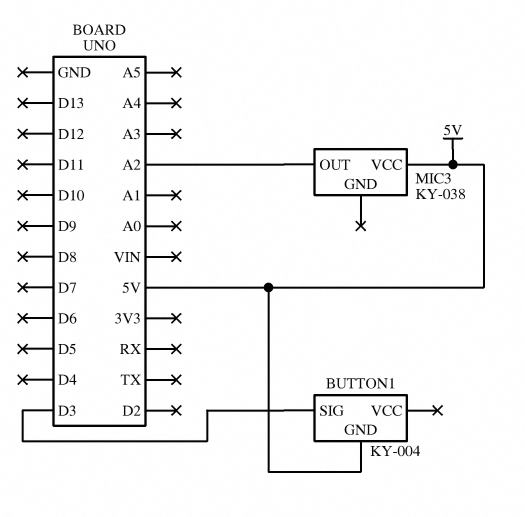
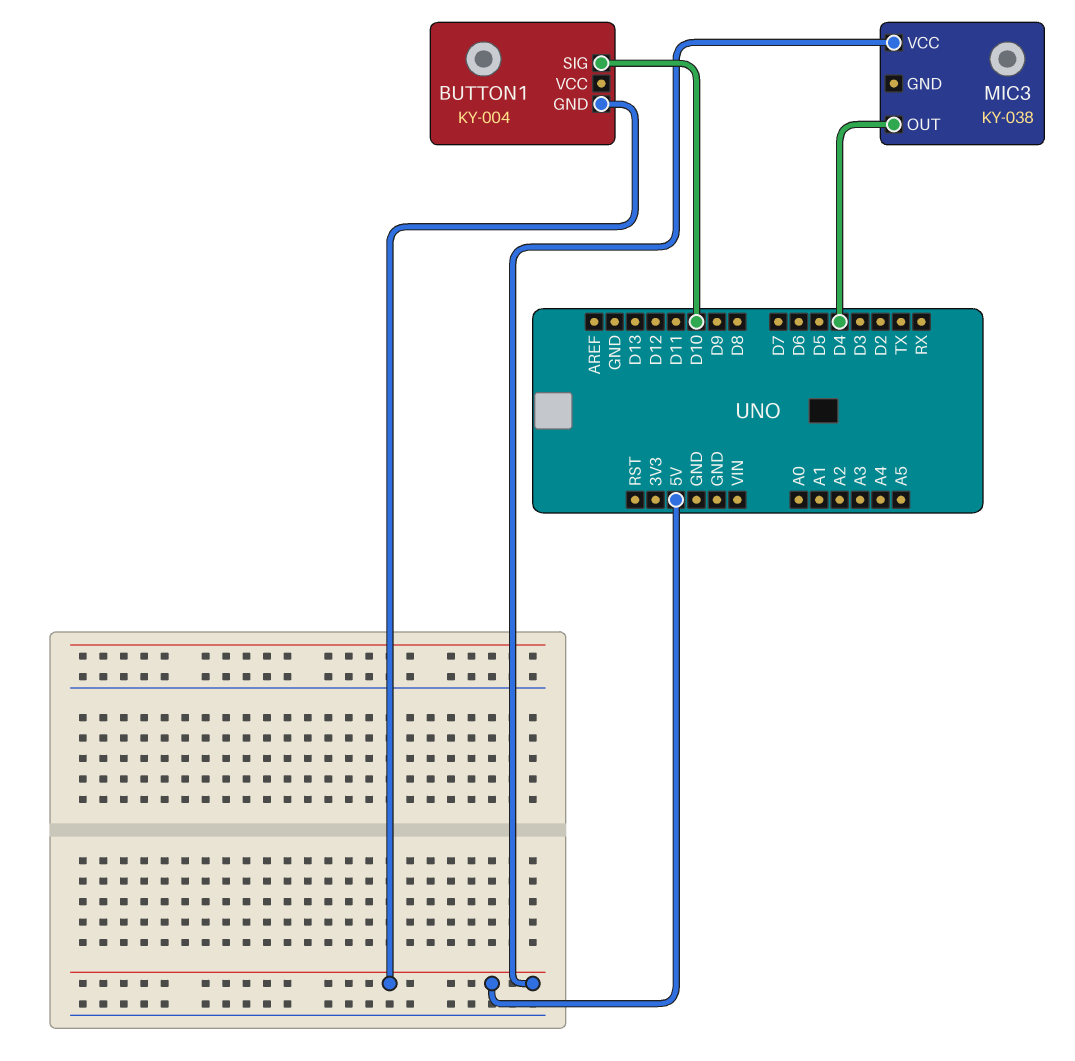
BUTTON1 pin SIG: D3 -> D10
MIC3 pin OUT: A2 -> D4

